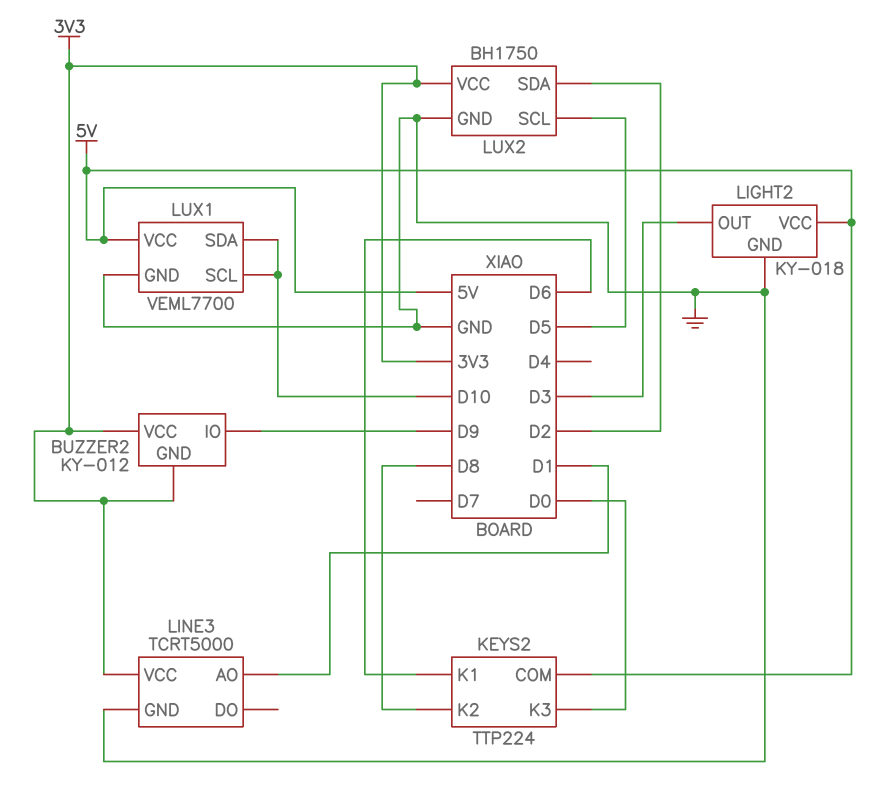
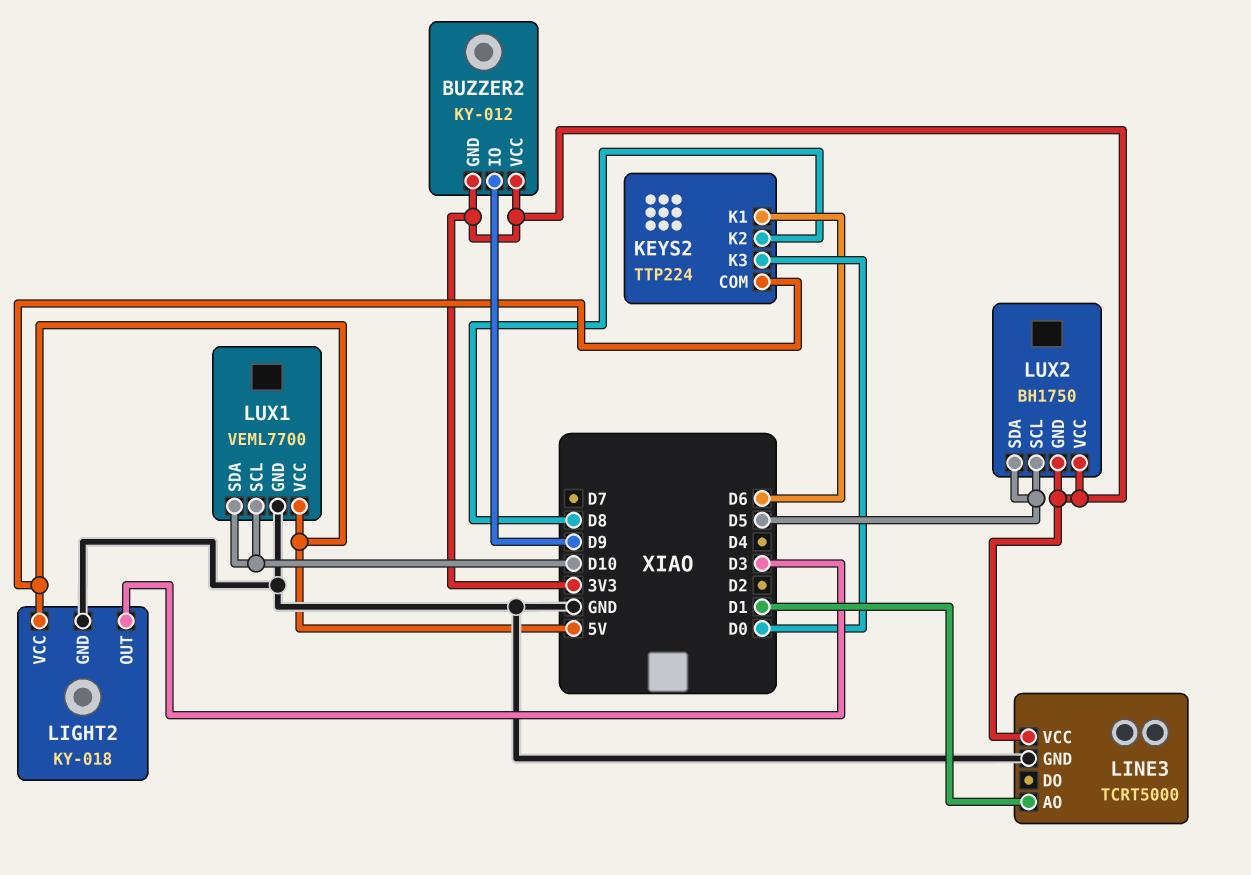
LUX2 pin GND: GND -> 3V3
LUX2 pin SDA: D2 -> D5

